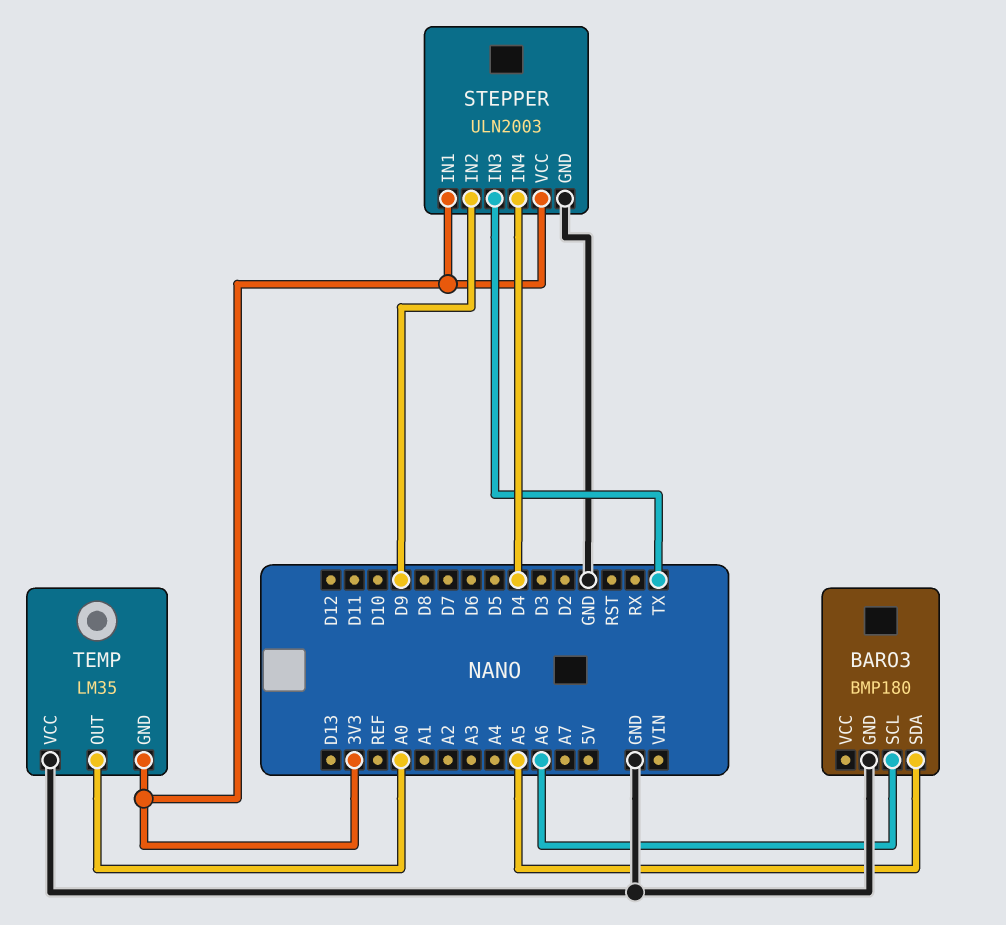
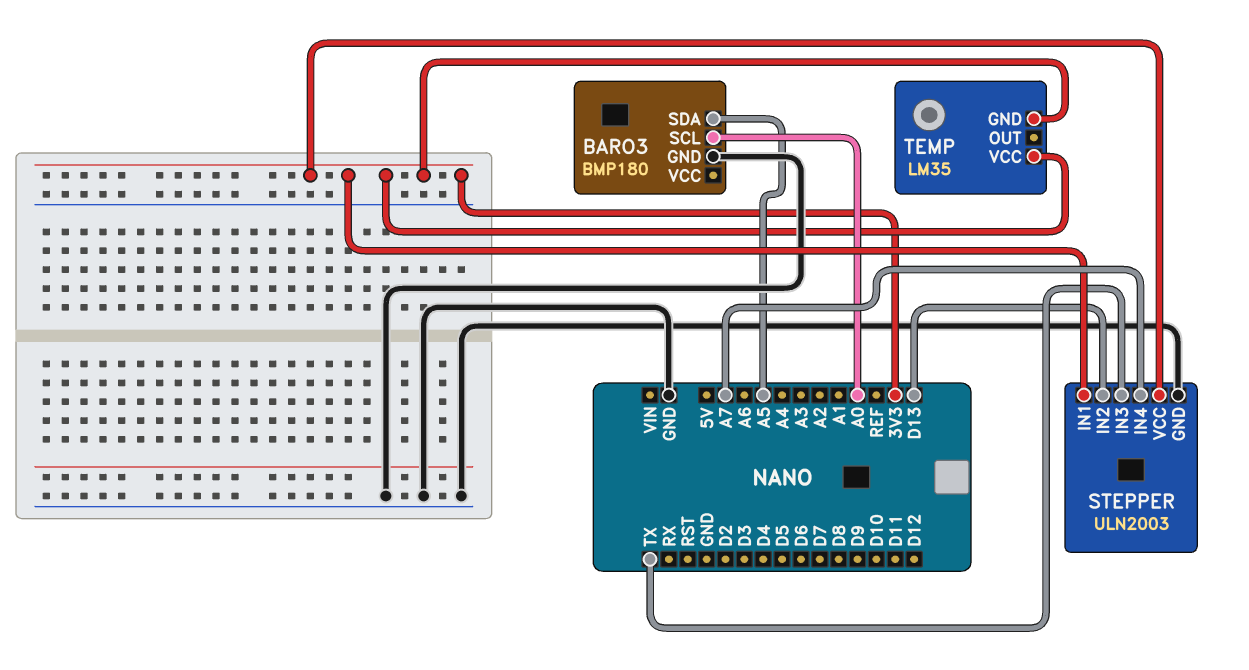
BARO3 pin SCL: A6 -> A0
STEPPER pin IN2: D9 -> D13
STEPPER pin IN4: D4 -> A7
TEMP pin OUT: A0 -> none
TEMP pin VCC: GND -> 3V3

